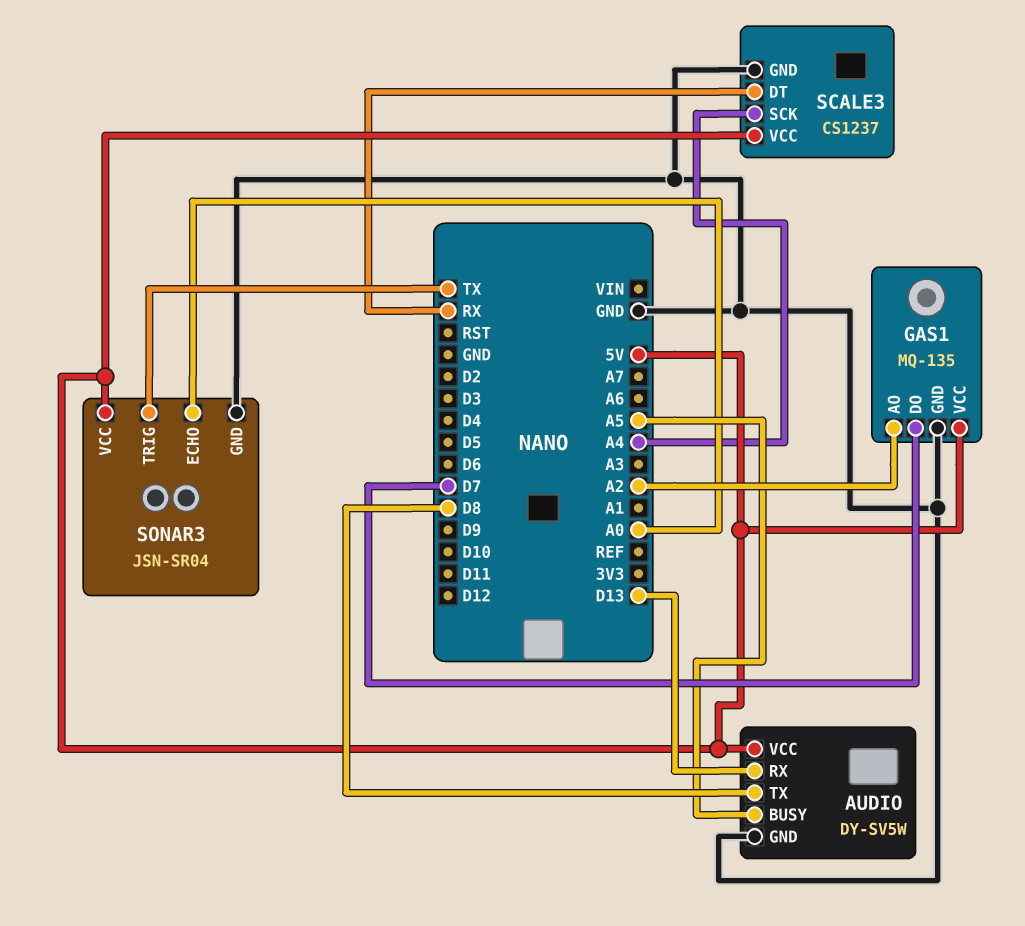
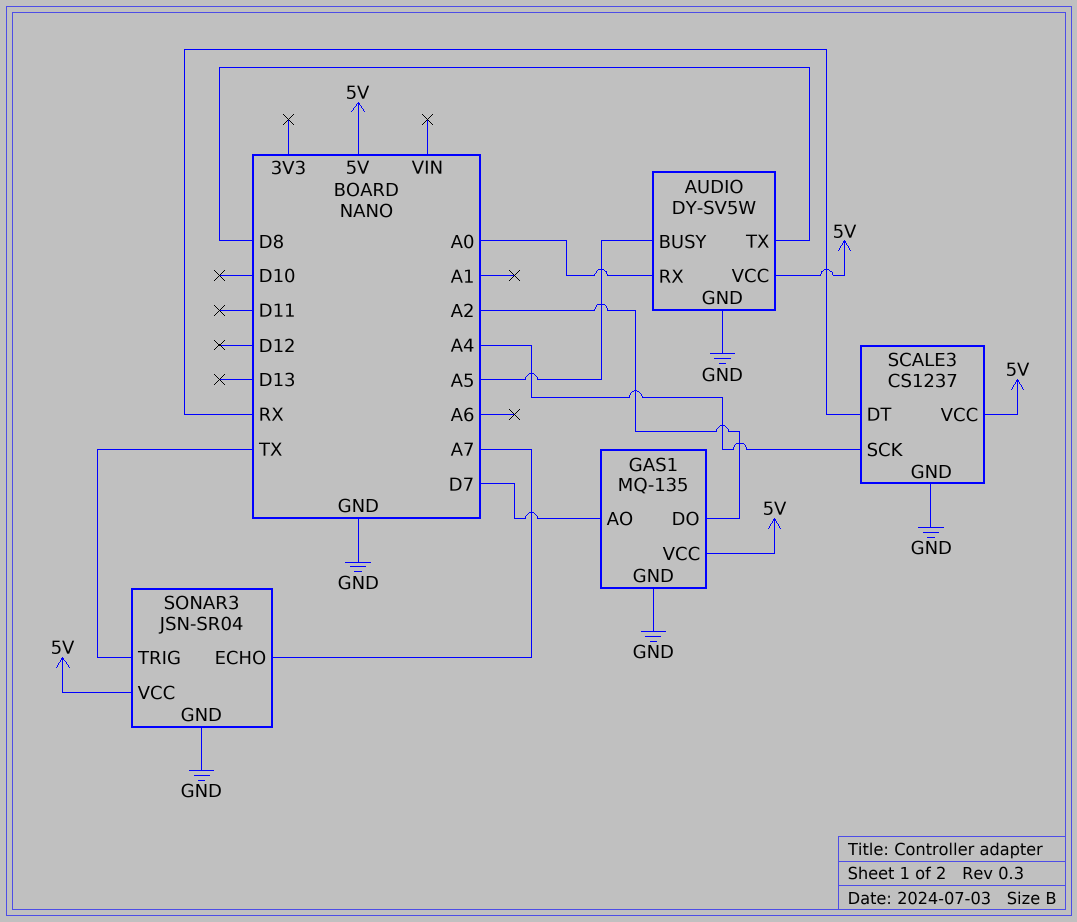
AUDIO pin RX: D13 -> A0
GAS1 pin AO: A2 -> D7
GAS1 pin DO: D7 -> A2
SONAR3 pin ECHO: A0 -> A7

